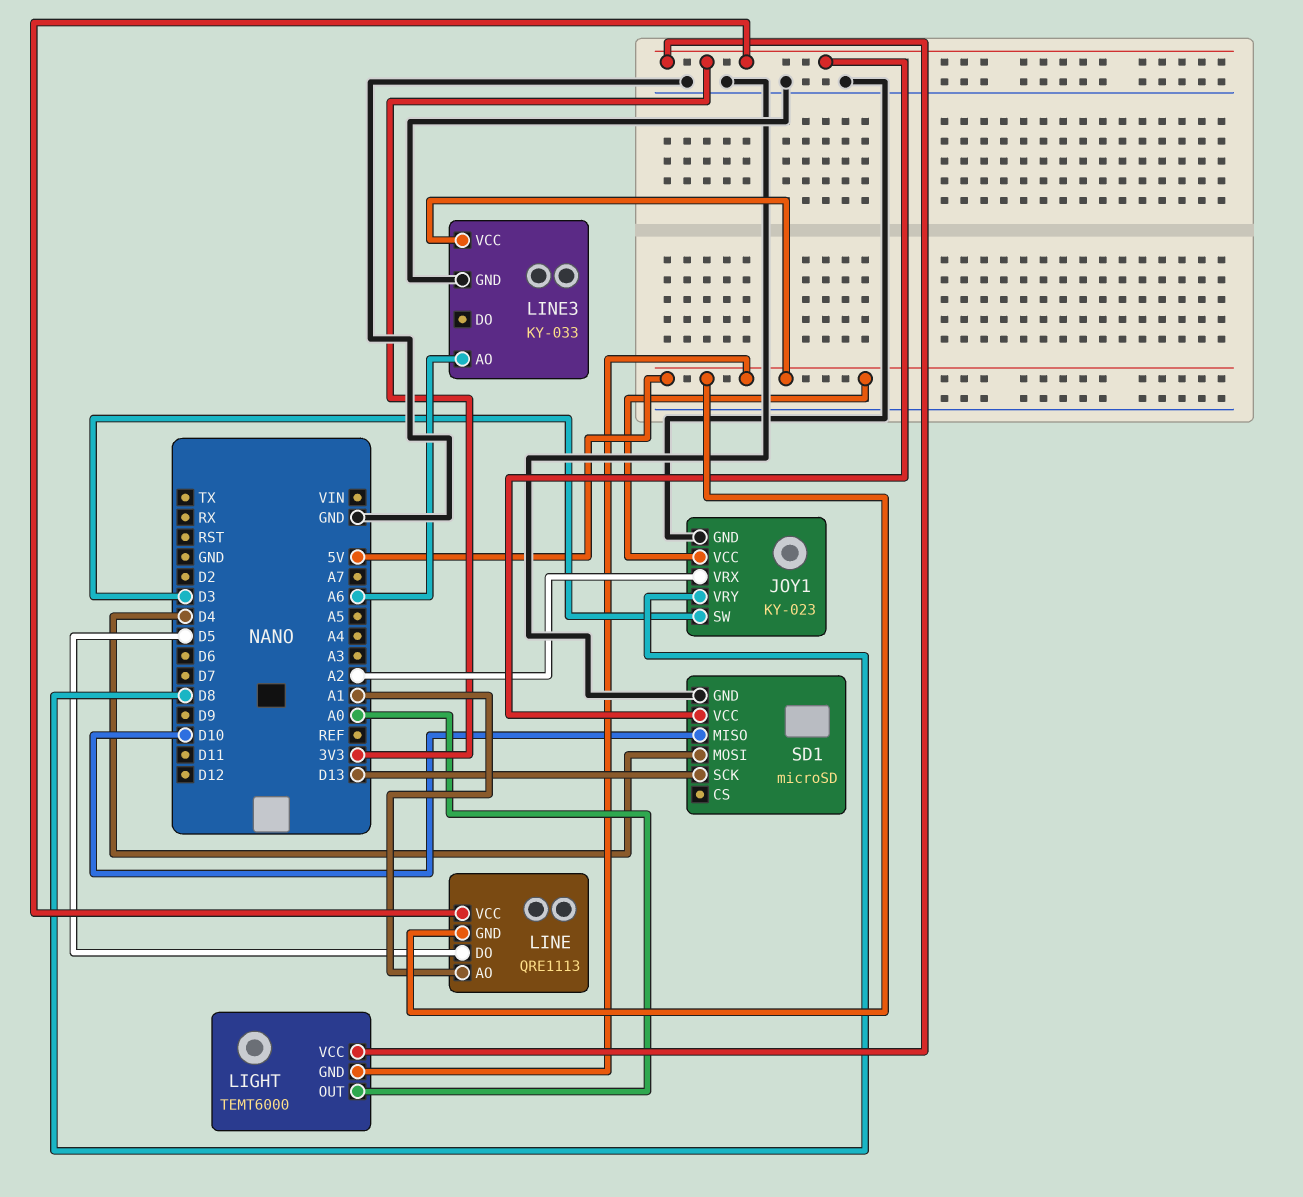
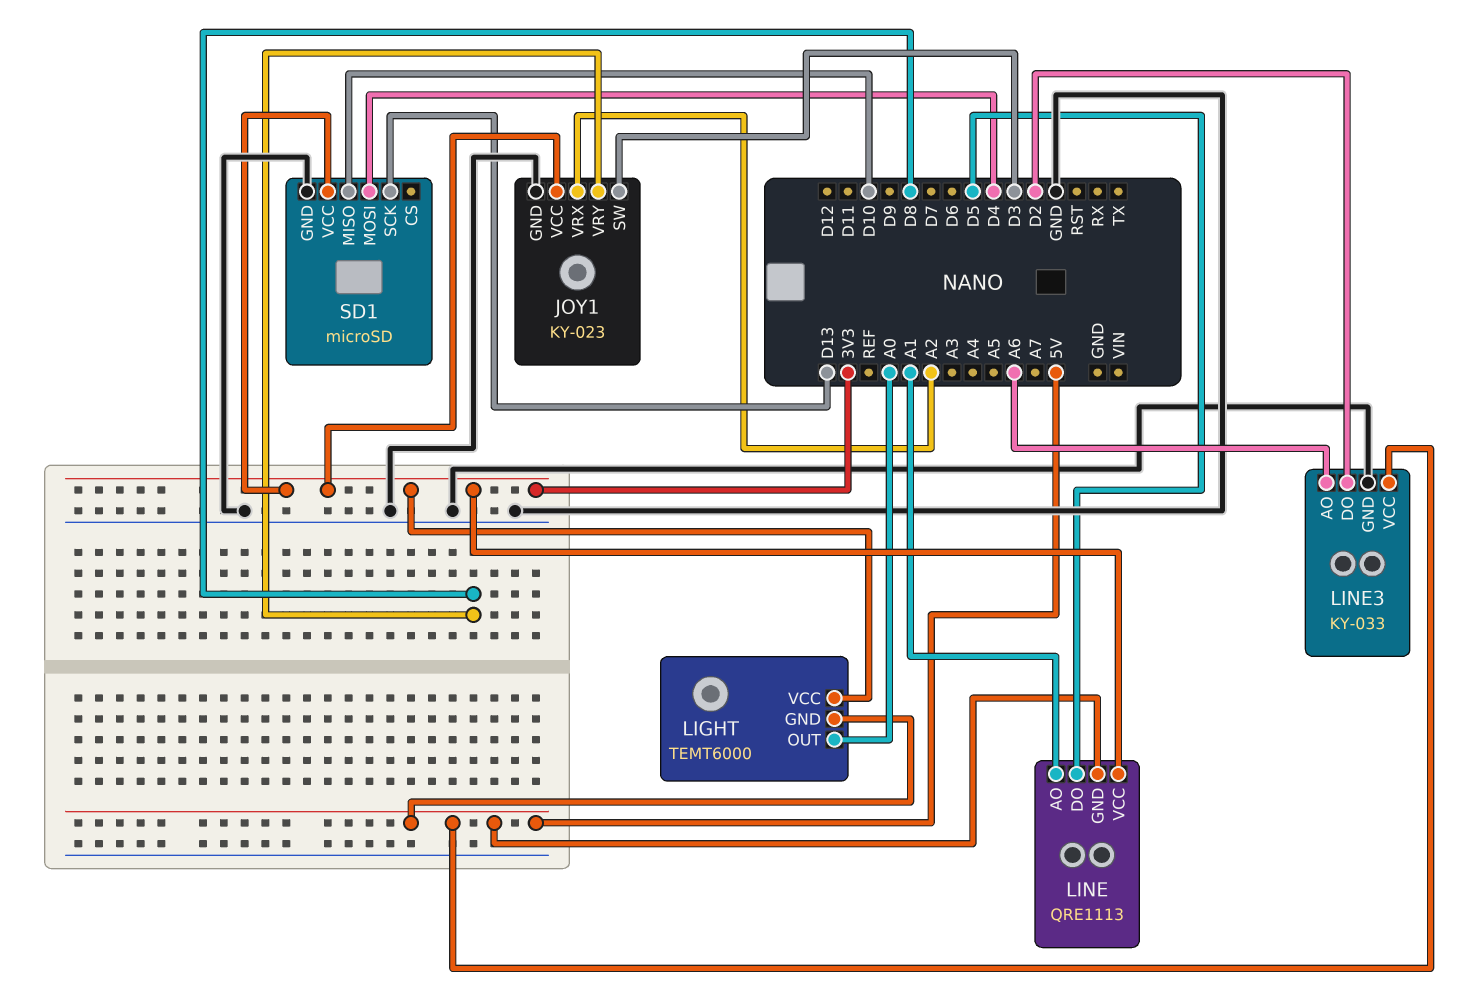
JOY1 pin VCC: 5V -> 3V3
LINE3 pin DO: none -> D2

